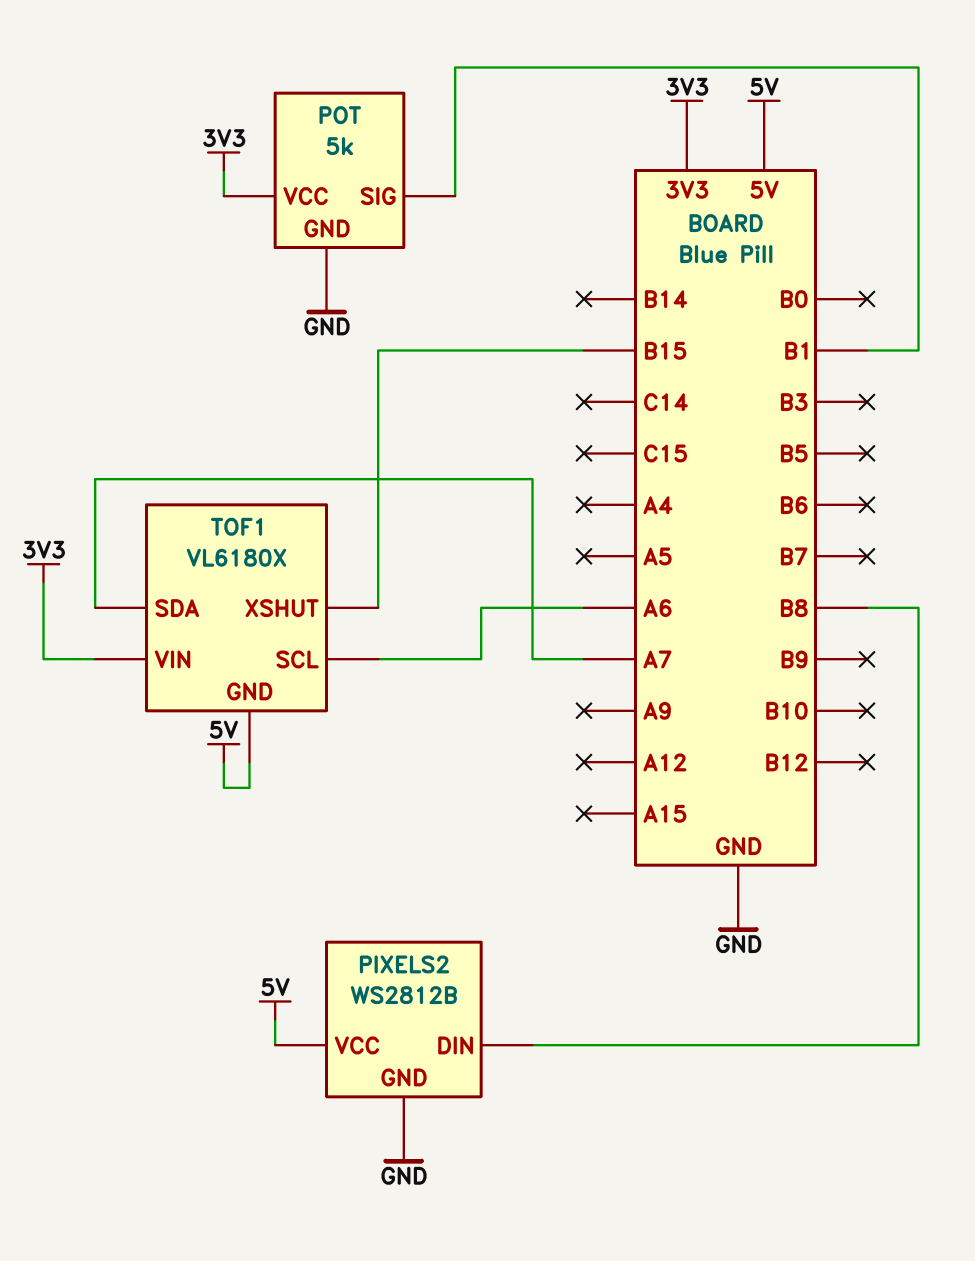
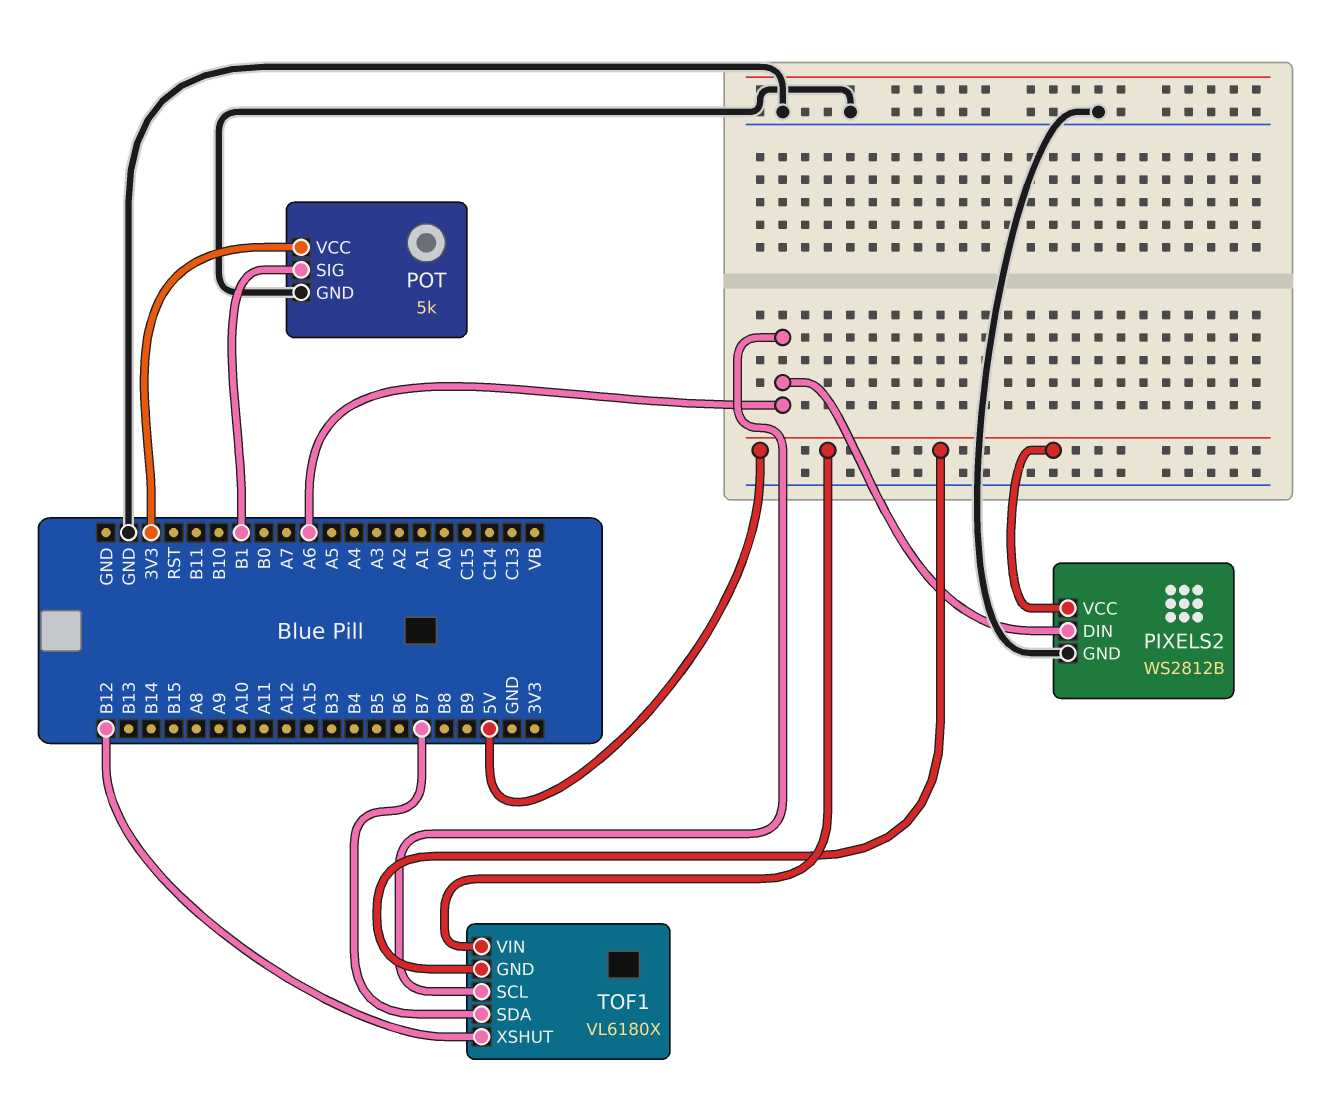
PIXELS2 pin DIN: B8 -> A6
TOF1 pin SDA: A7 -> B7
TOF1 pin VIN: 3V3 -> 5V
TOF1 pin XSHUT: B15 -> B12

